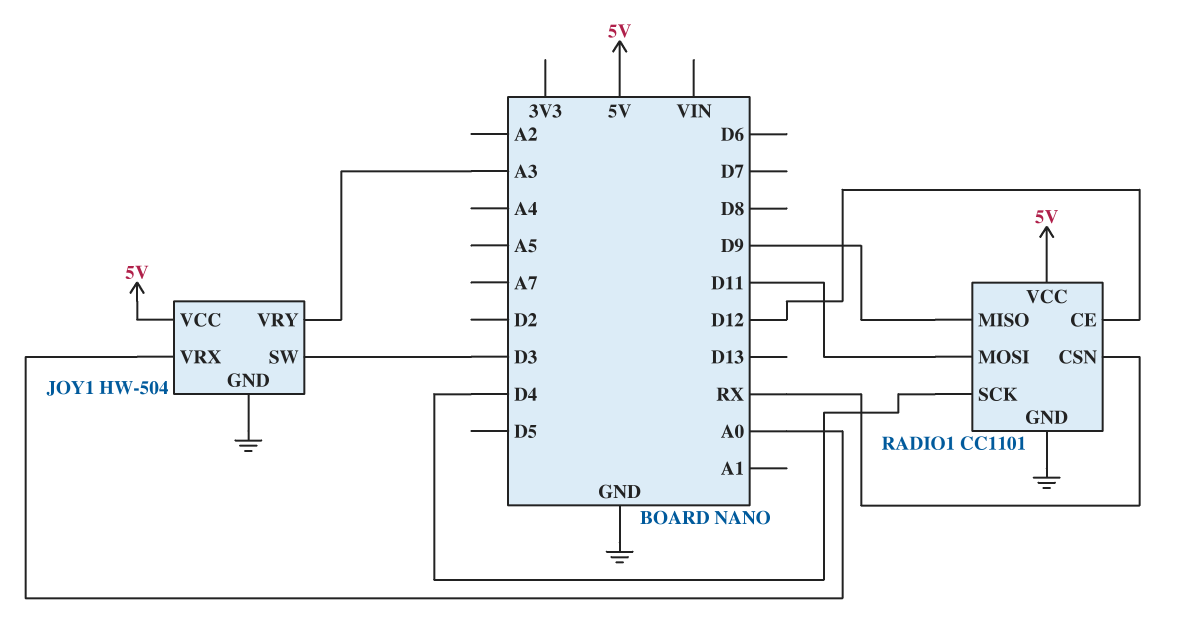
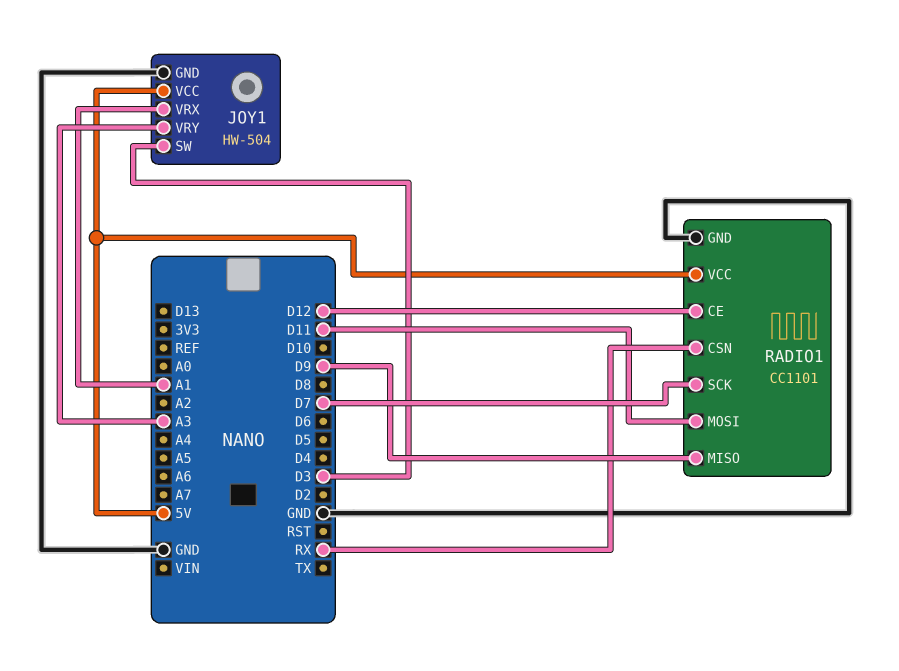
JOY1 pin VRX: A0 -> A1
RADIO1 pin SCK: D4 -> D7

